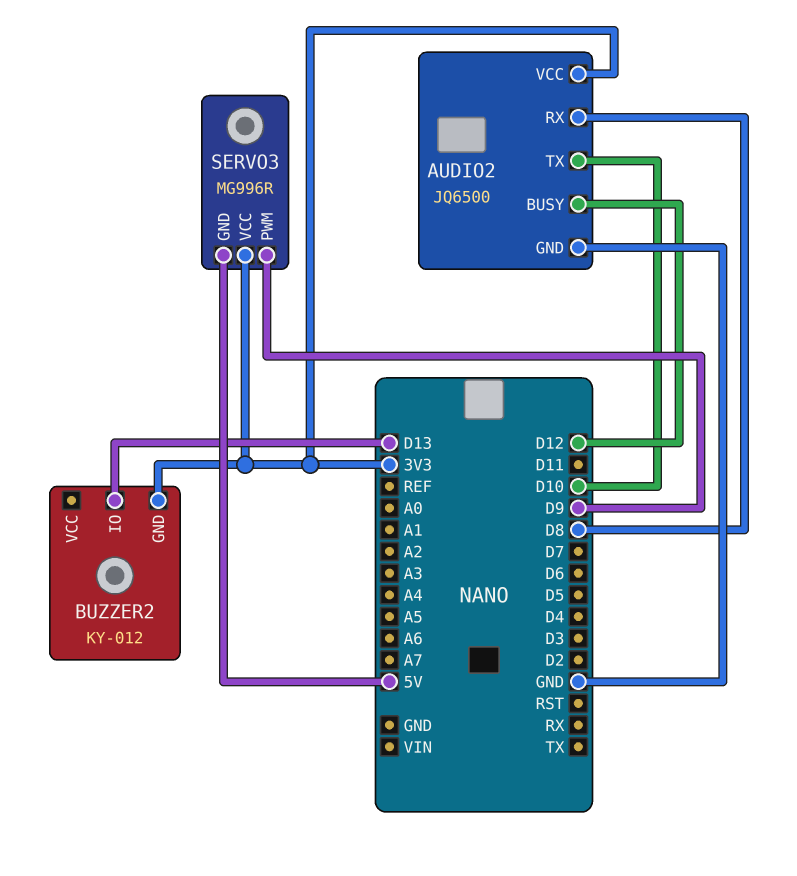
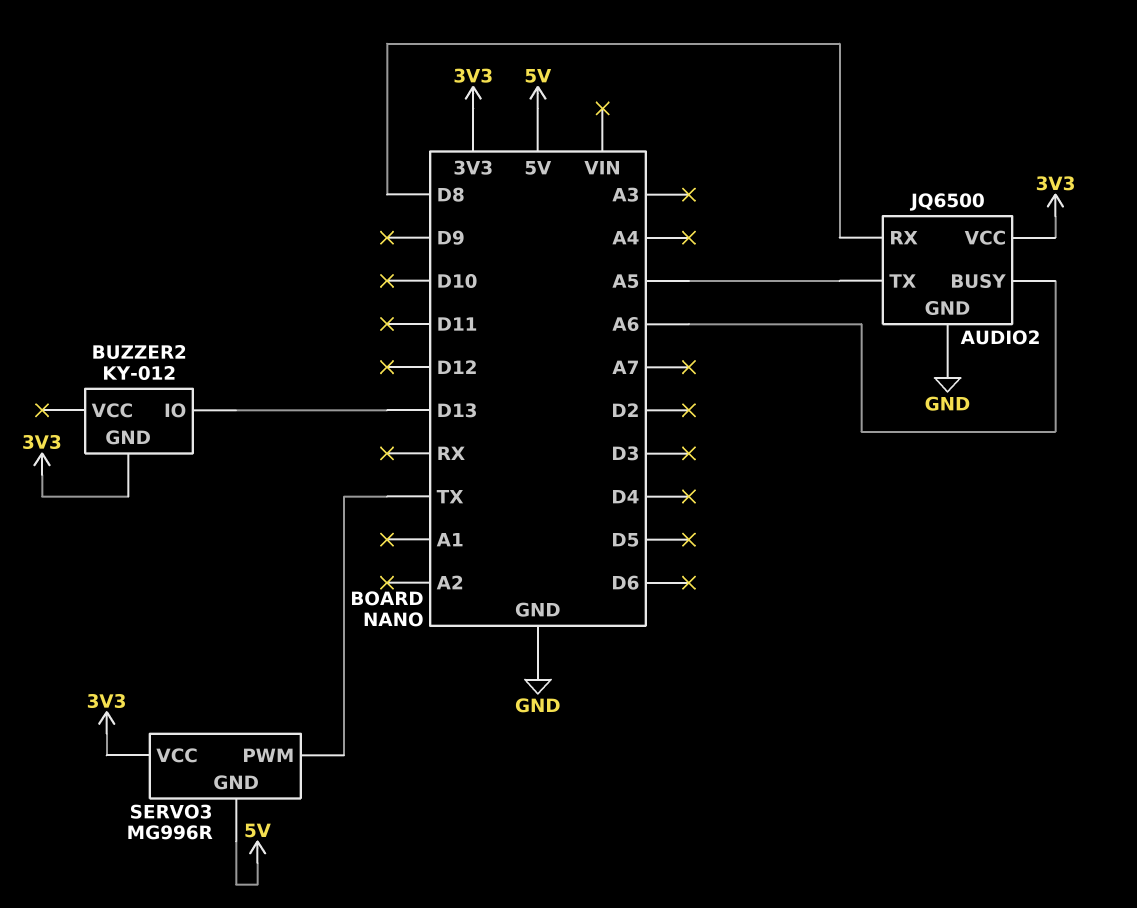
AUDIO2 pin BUSY: D12 -> A6
AUDIO2 pin TX: D10 -> A5
SERVO3 pin PWM: D9 -> TX

